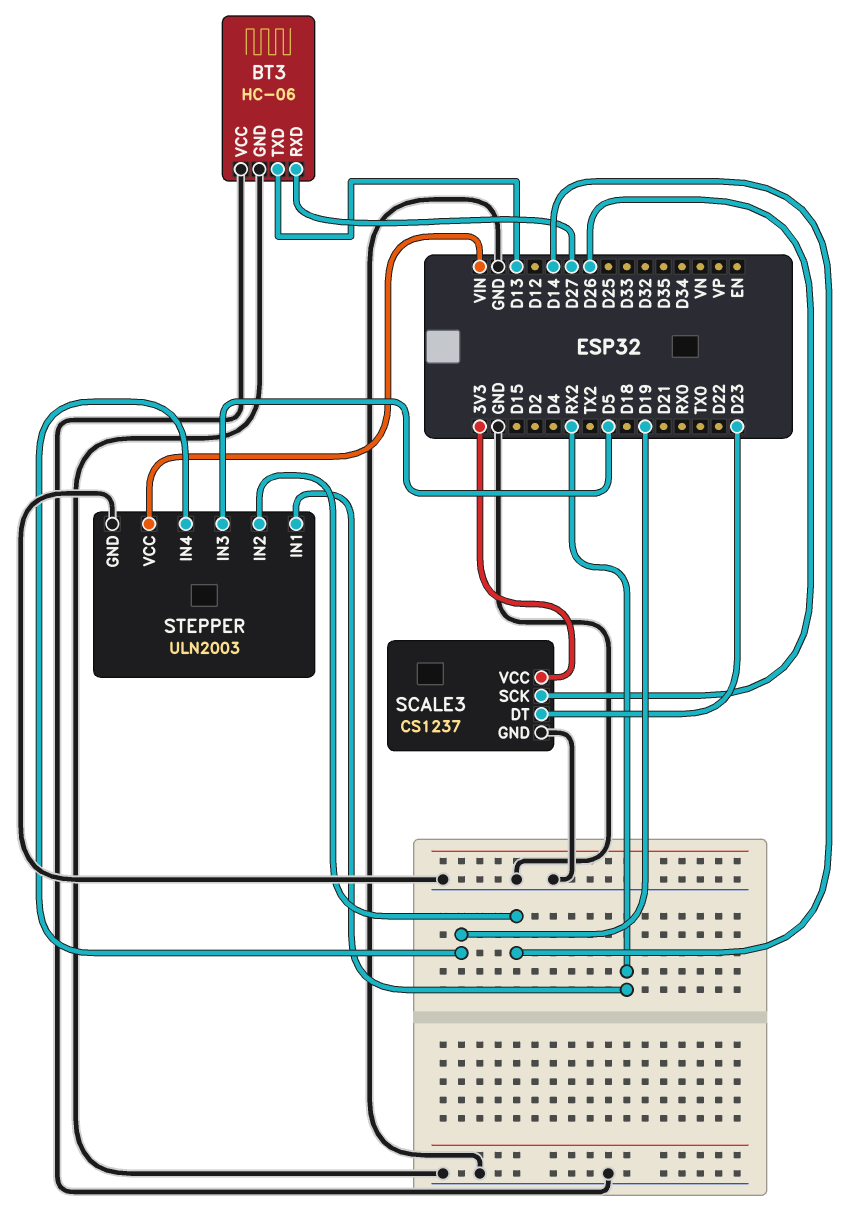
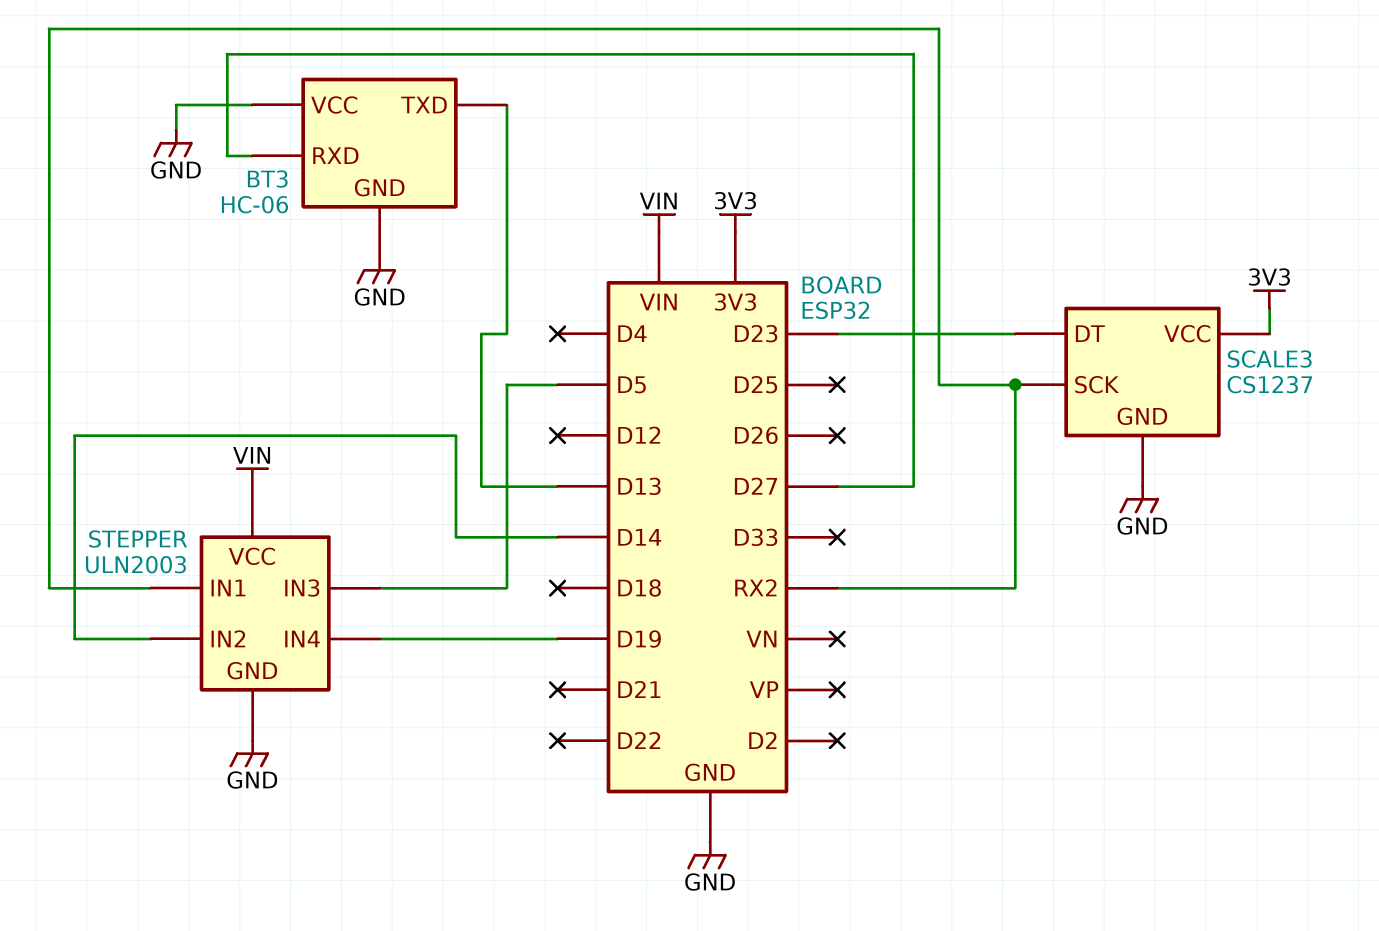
SCALE3 pin SCK: D26 -> RX2

